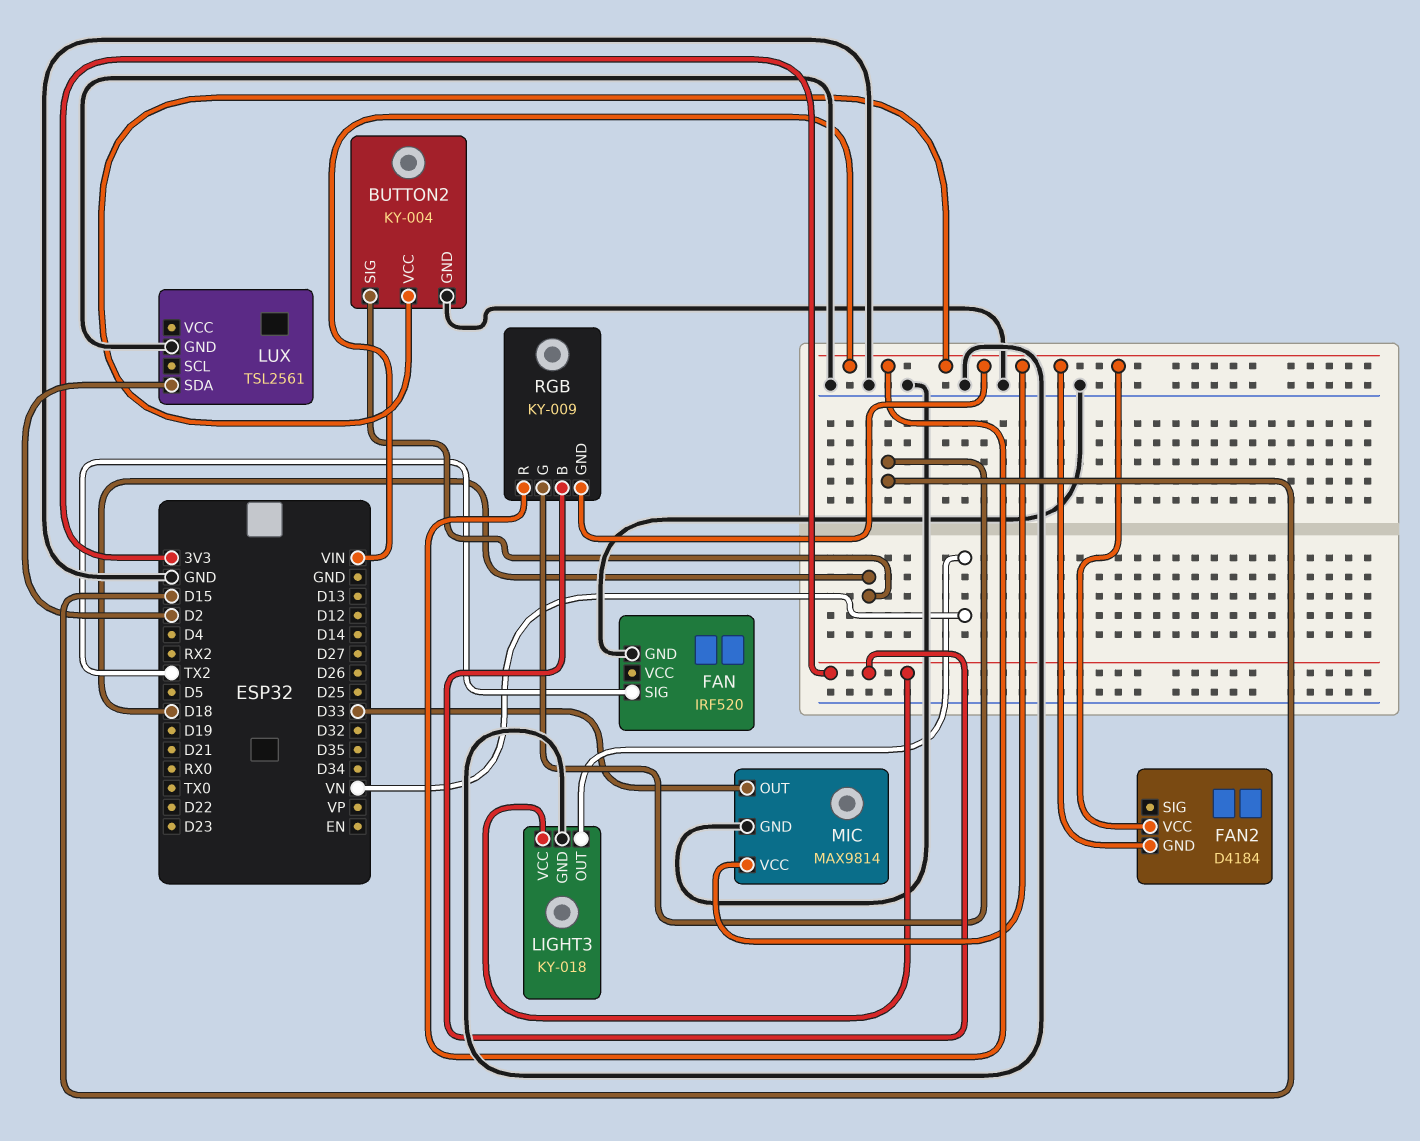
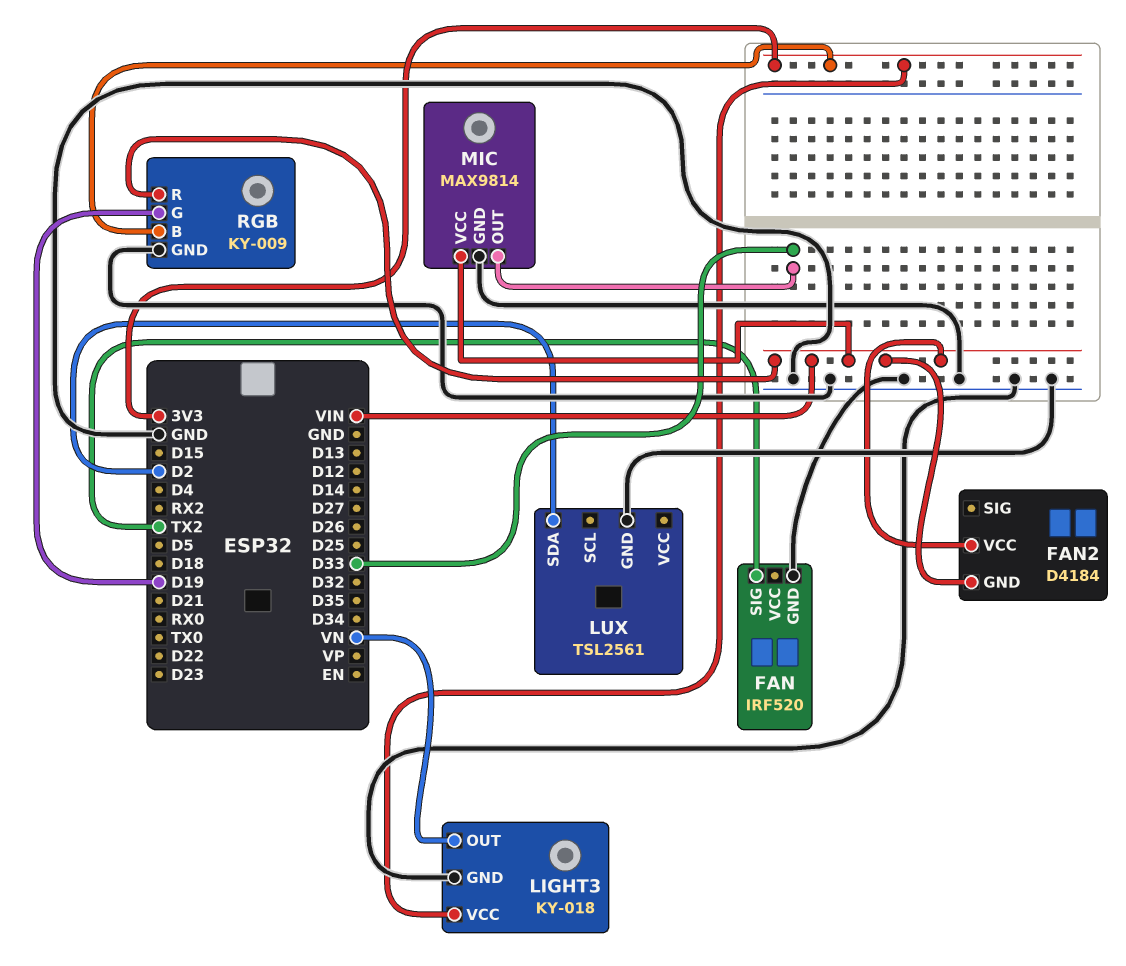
BUTTON2: KY-004 -> none
BUTTON2 pin GND: GND -> none
BUTTON2 pin SIG: D18 -> none
BUTTON2 pin VCC: VIN -> none
RGB pin G: D15 -> D19
RGB pin GND: VIN -> GND

